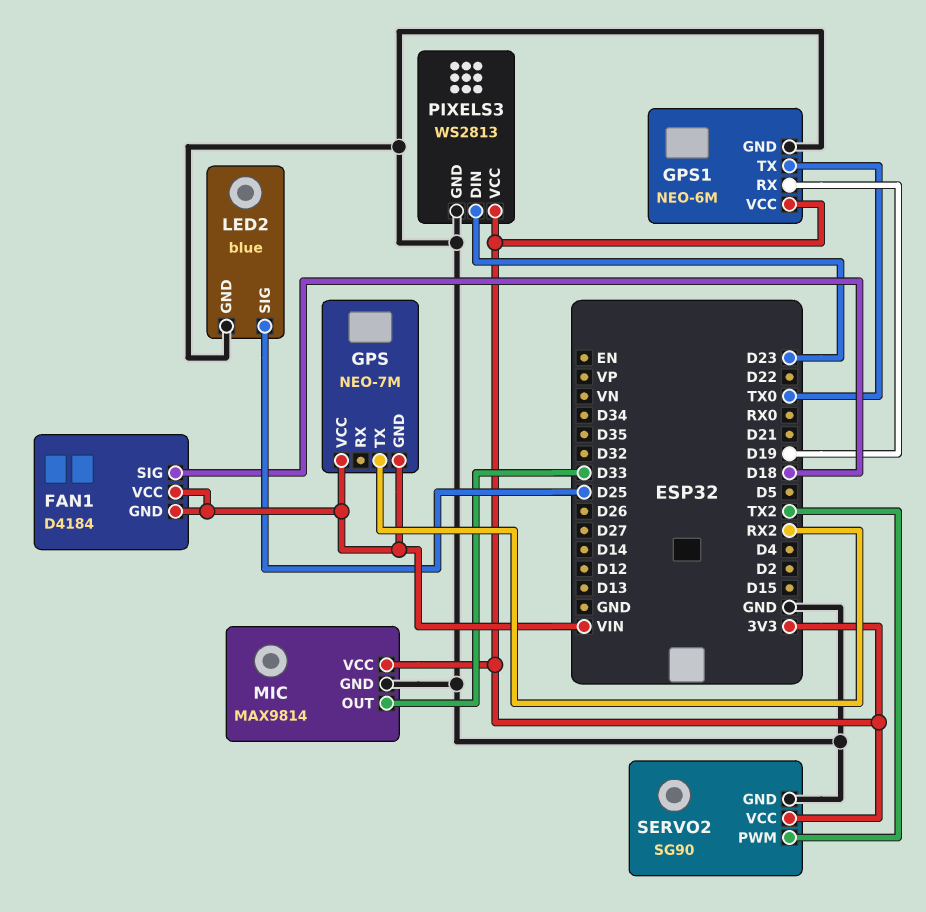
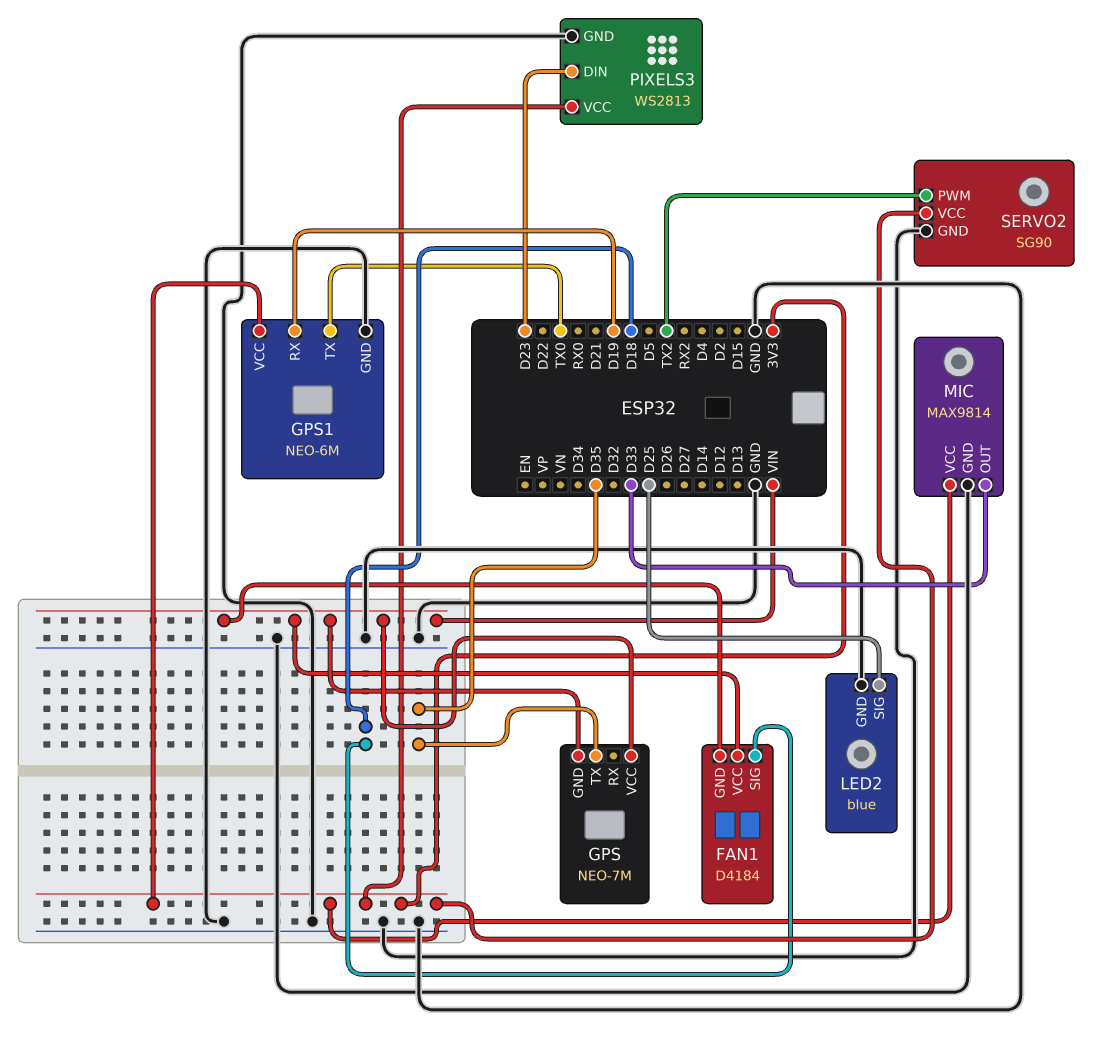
GPS pin TX: RX2 -> D35

